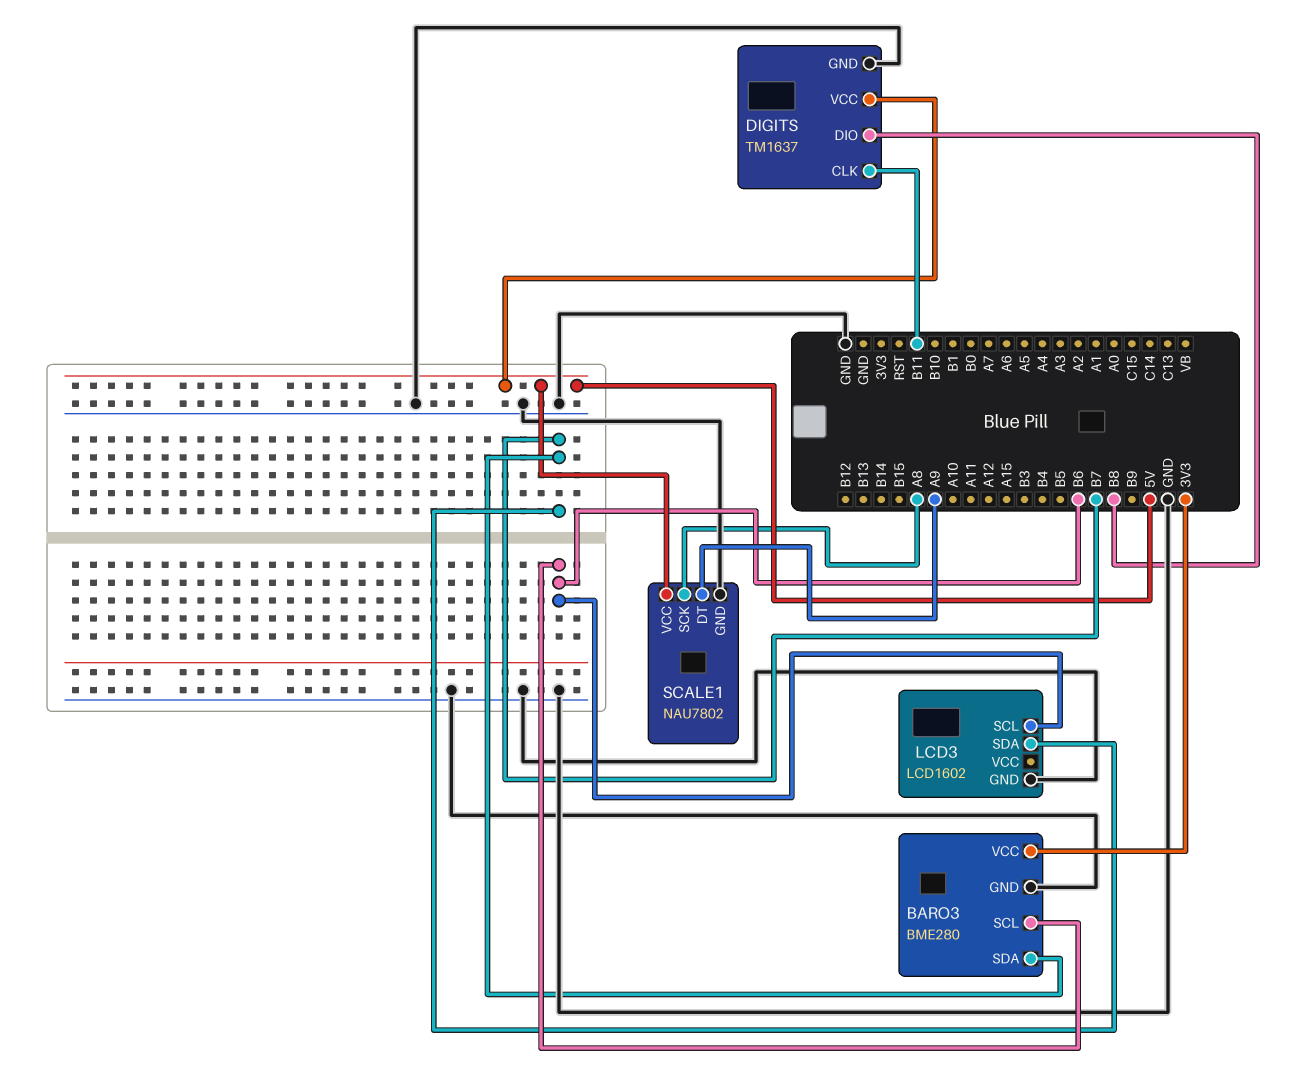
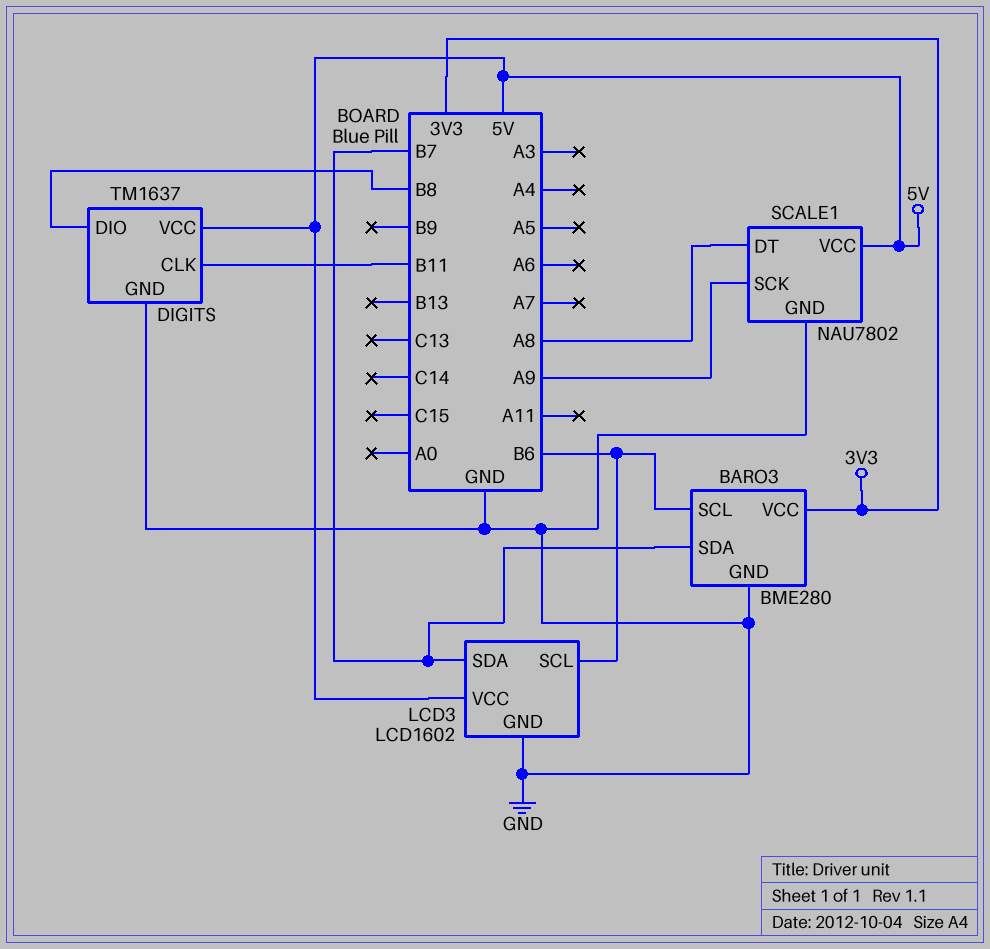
LCD3 pin VCC: none -> 5V
SCALE1 pin DT: A9 -> A8
SCALE1 pin SCK: A8 -> A9

